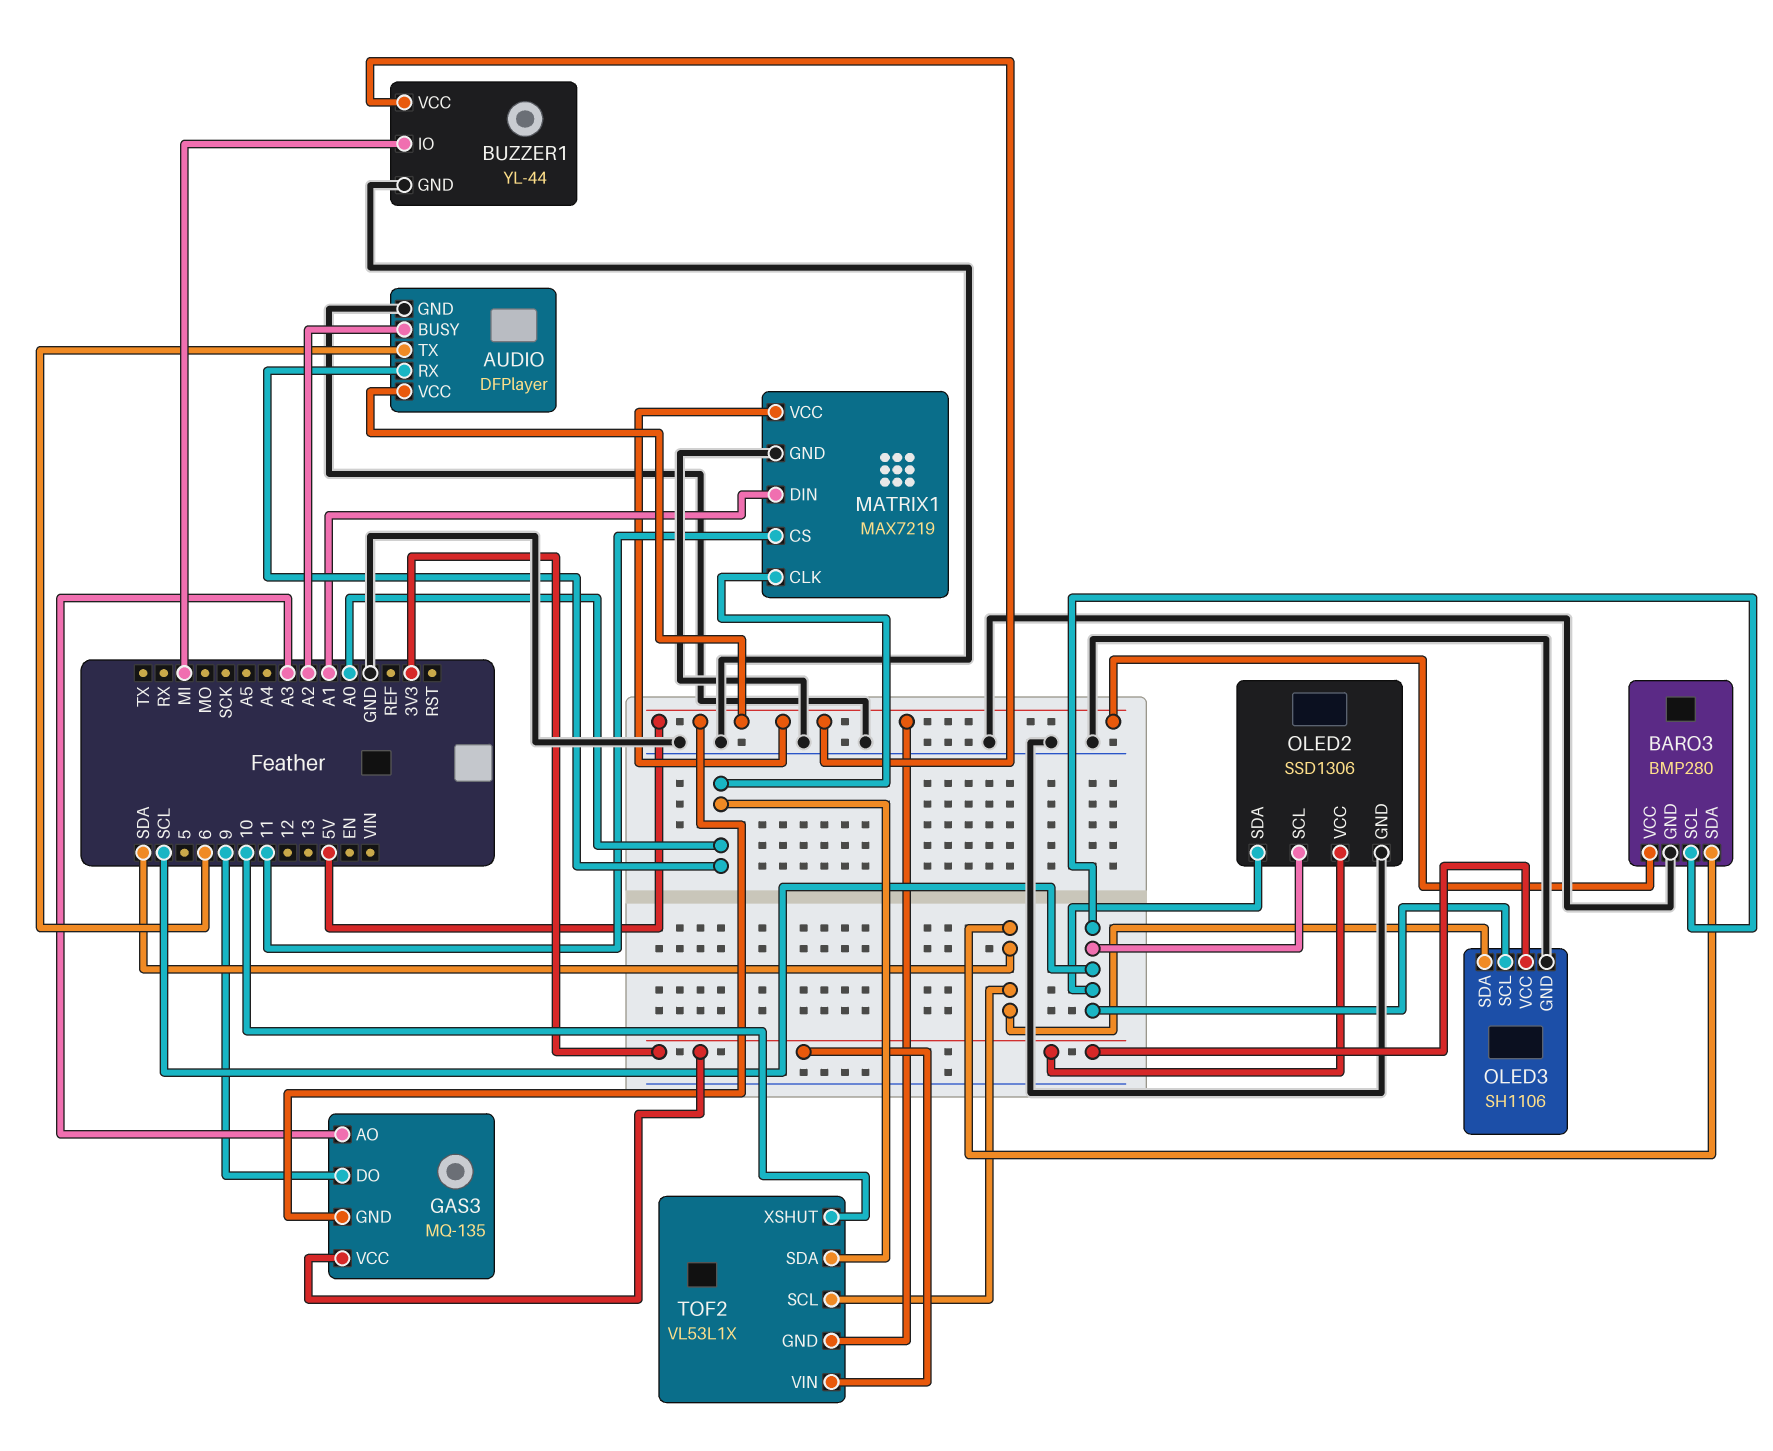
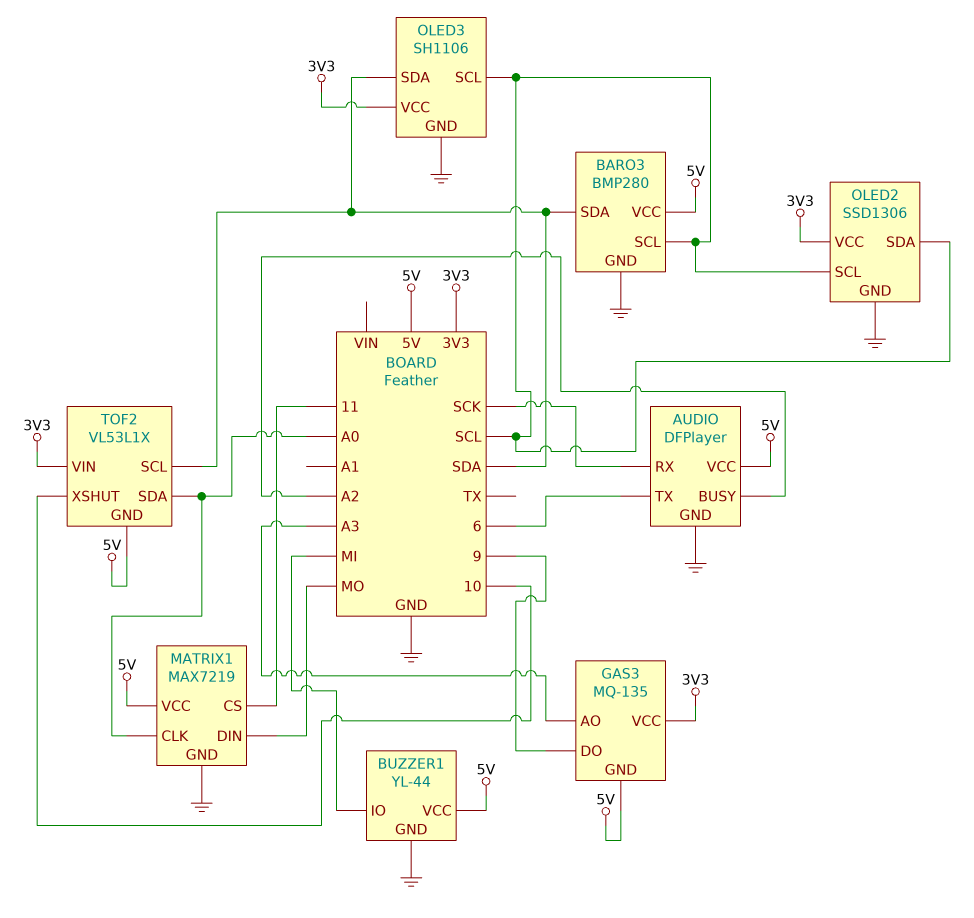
AUDIO pin RX: A0 -> SCK
MATRIX1 pin DIN: A1 -> MO

